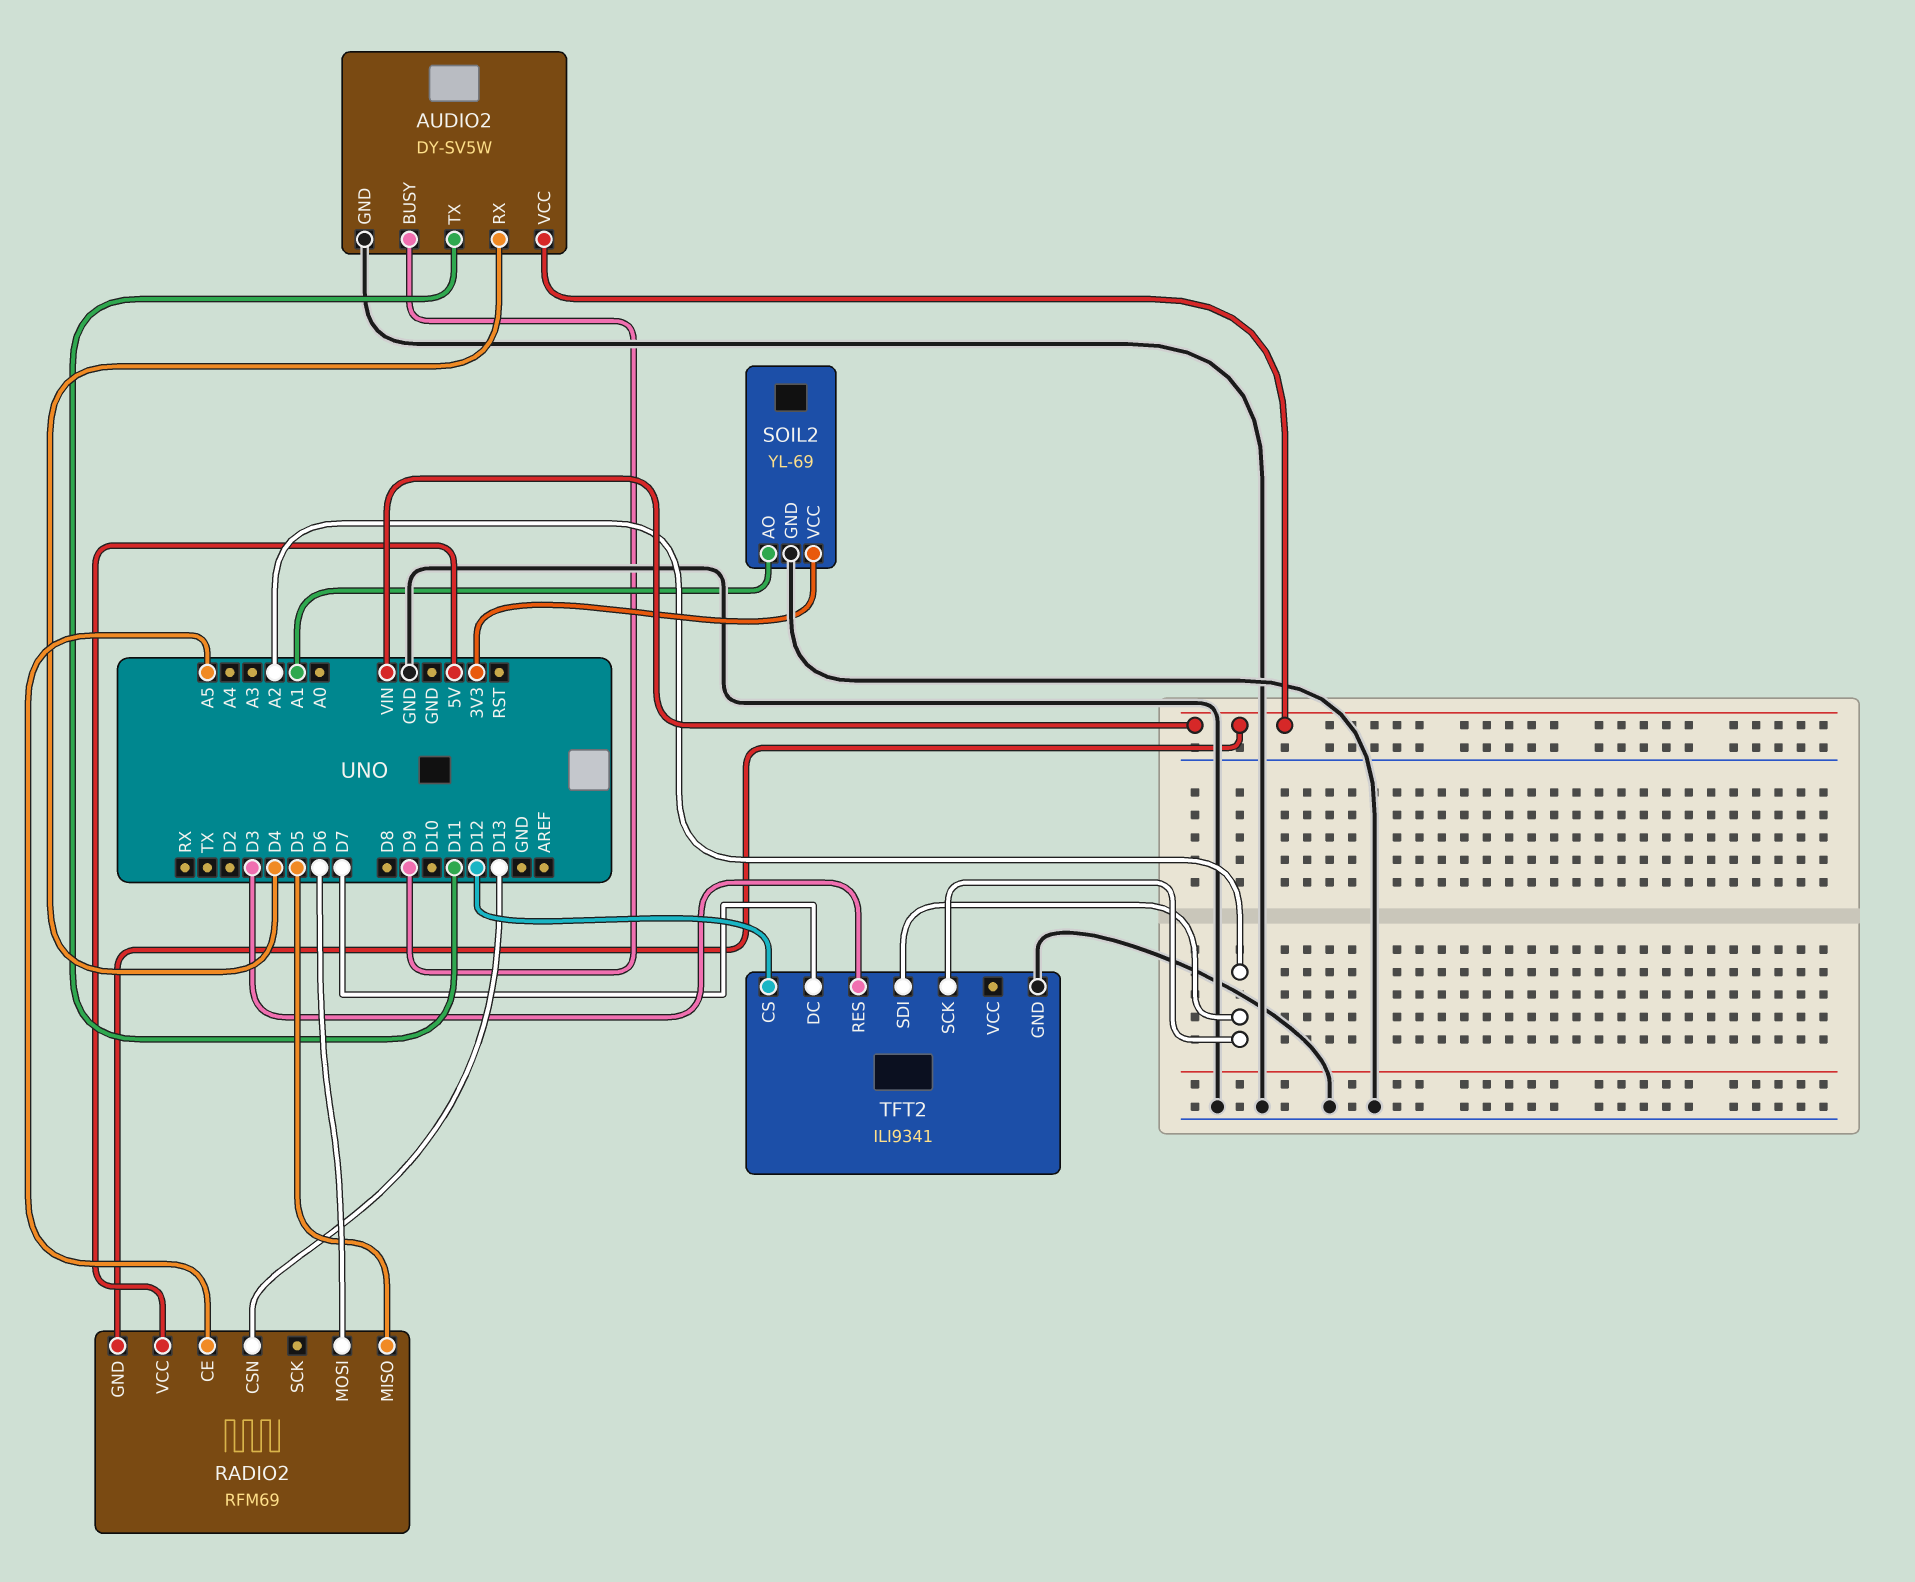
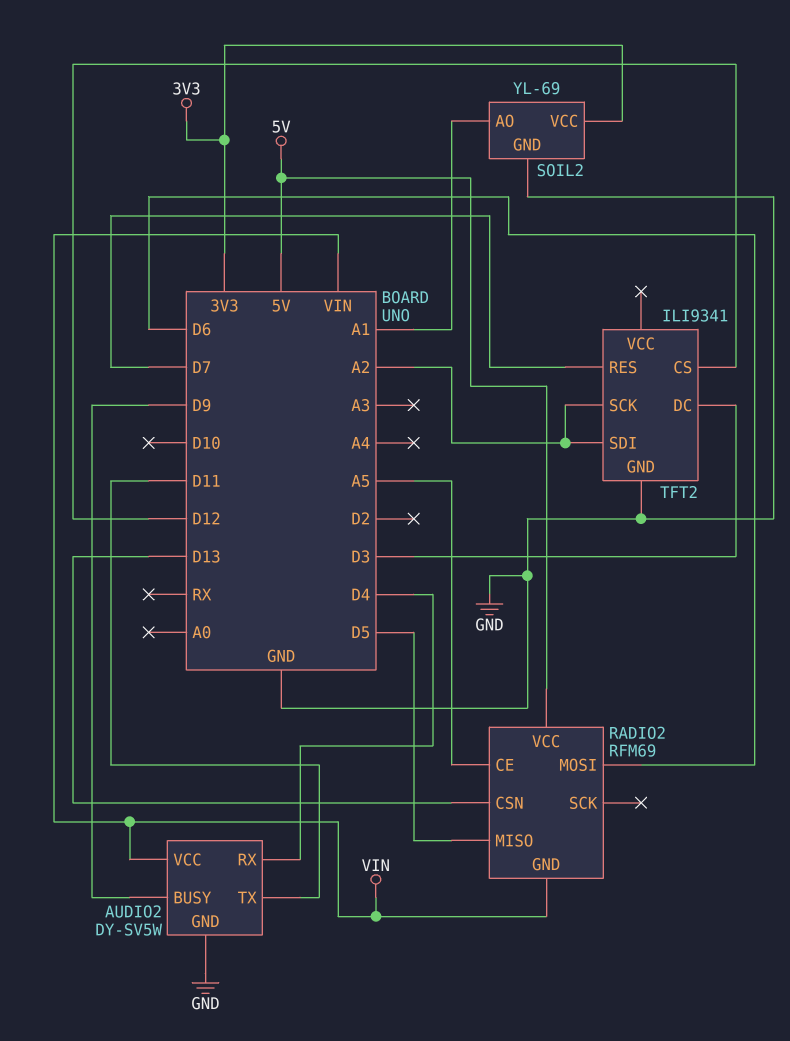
TFT2 pin DC: D7 -> D3
TFT2 pin RES: D3 -> D7

